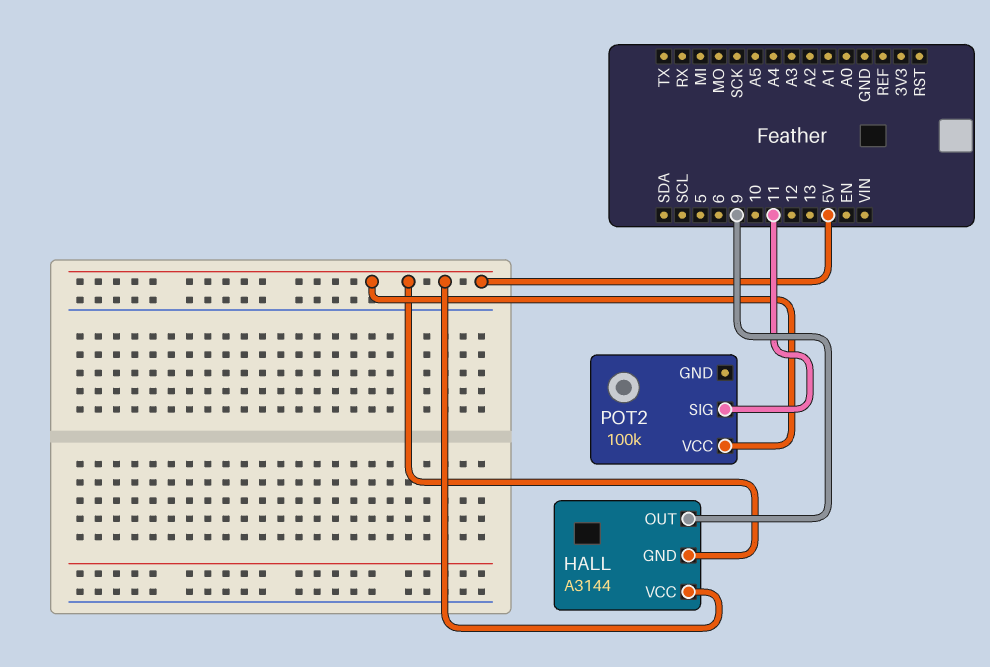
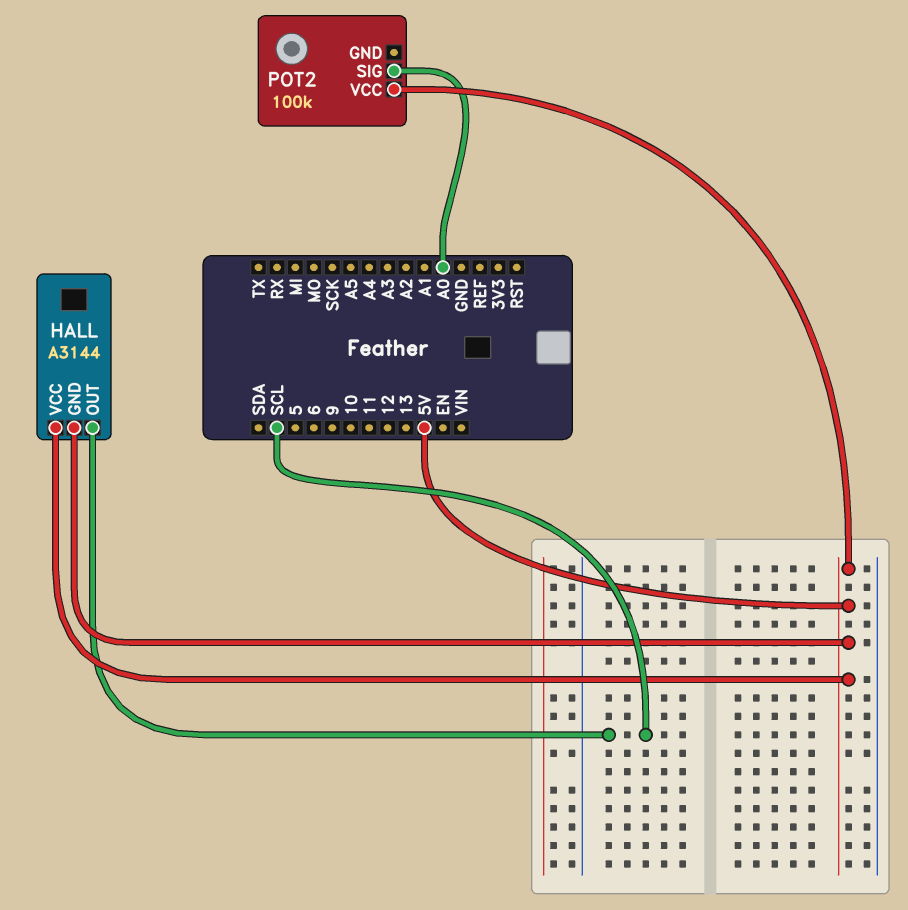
HALL pin OUT: 9 -> SCL
POT2 pin SIG: 11 -> A0

